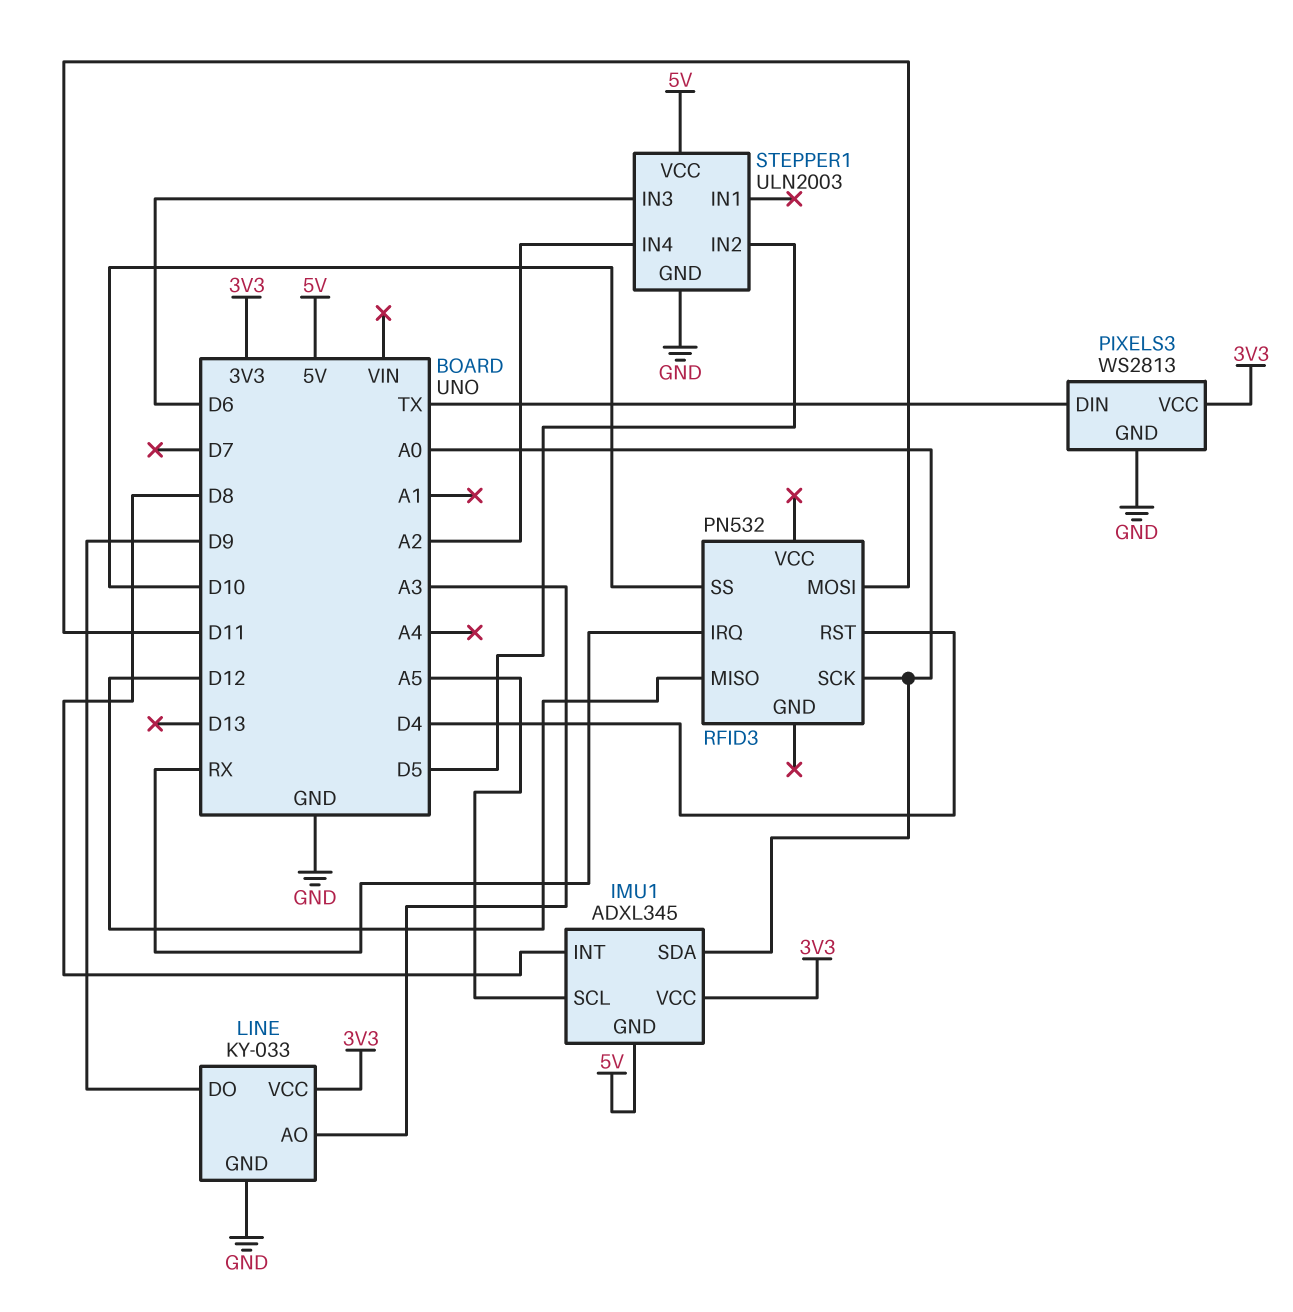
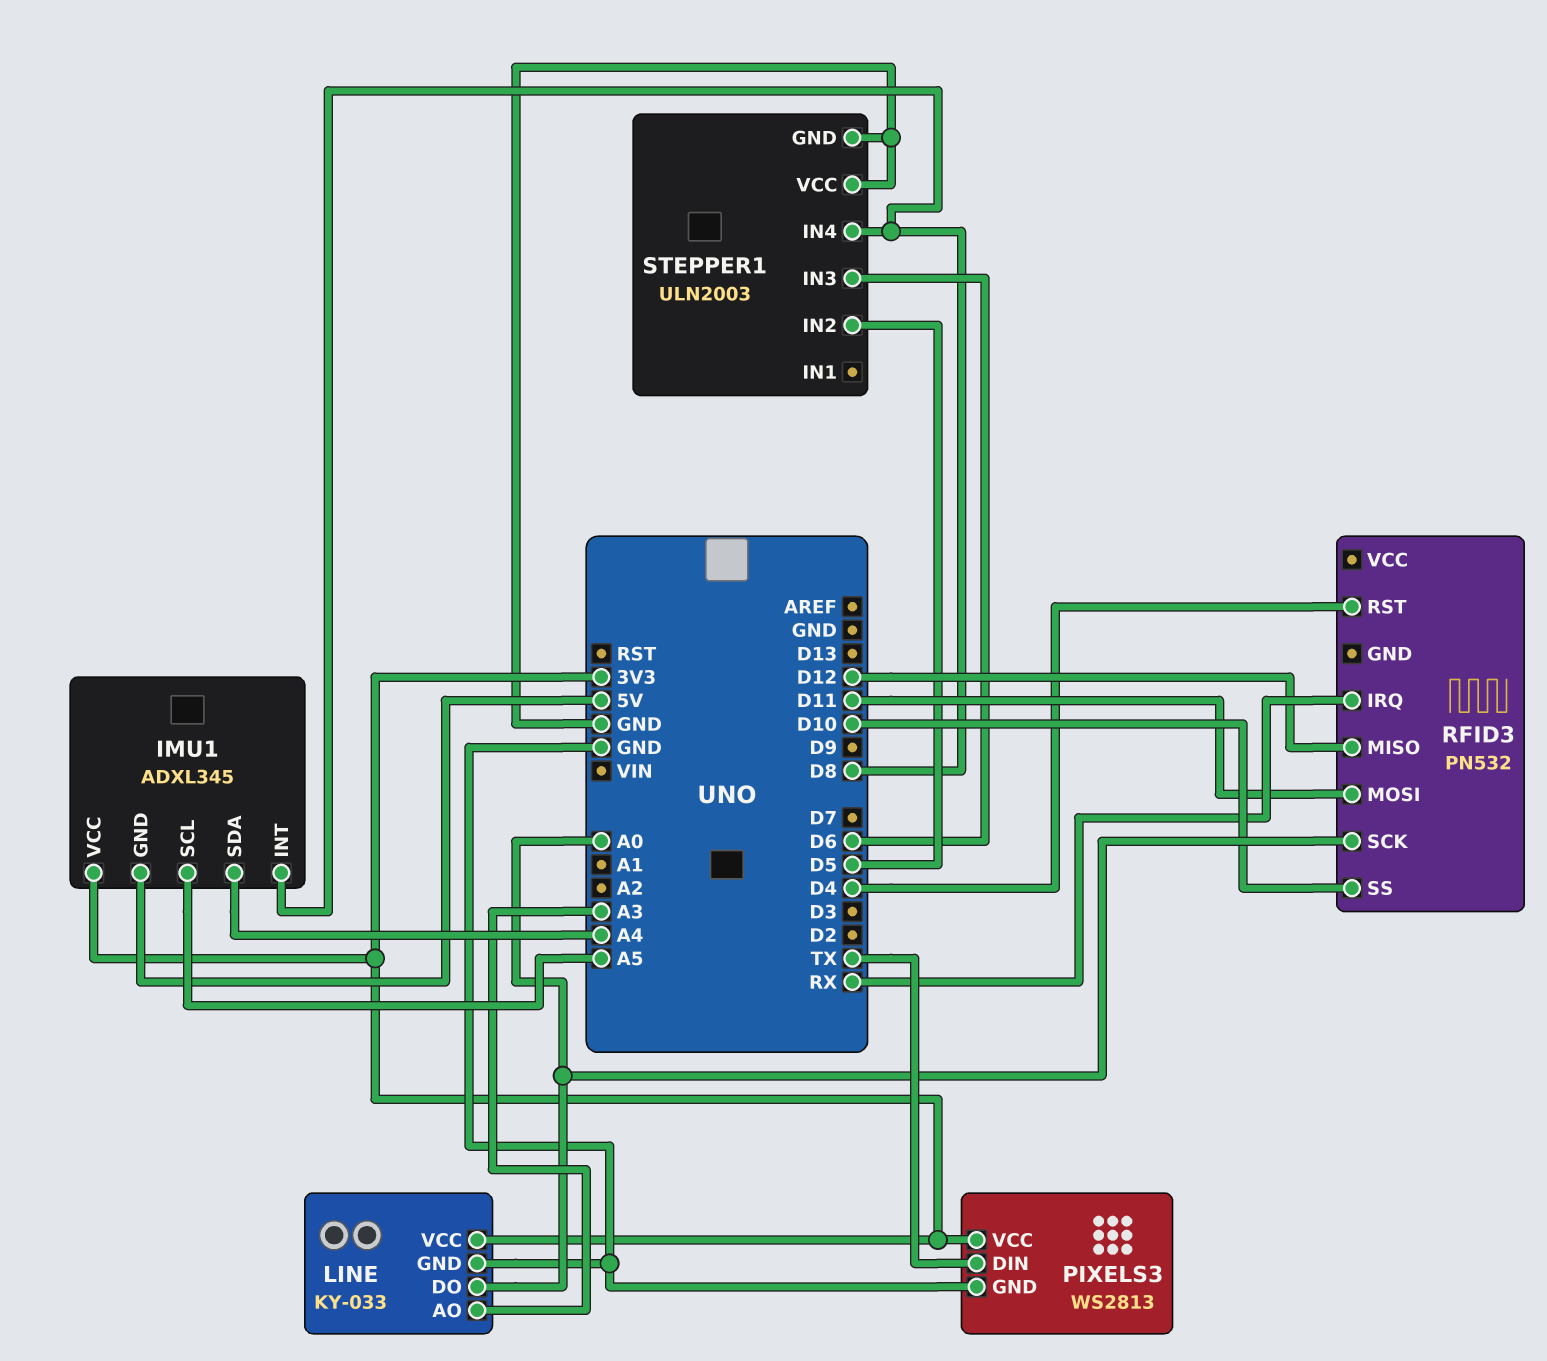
IMU1 pin SDA: A0 -> A4
LINE pin DO: D9 -> A0
STEPPER1 pin IN4: A2 -> D8
STEPPER1 pin VCC: 5V -> GND

